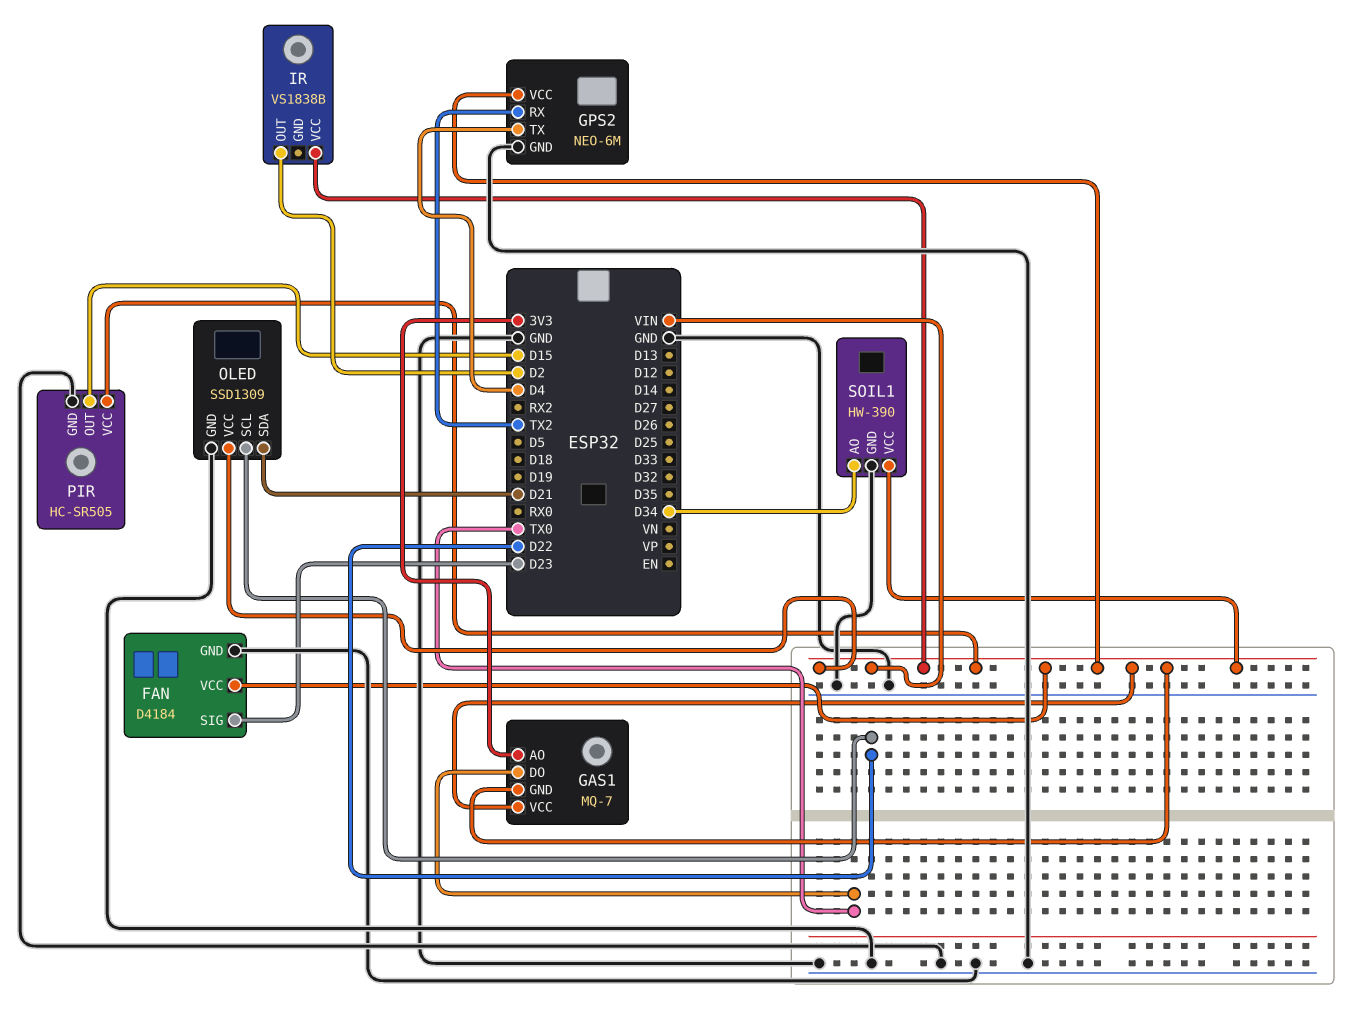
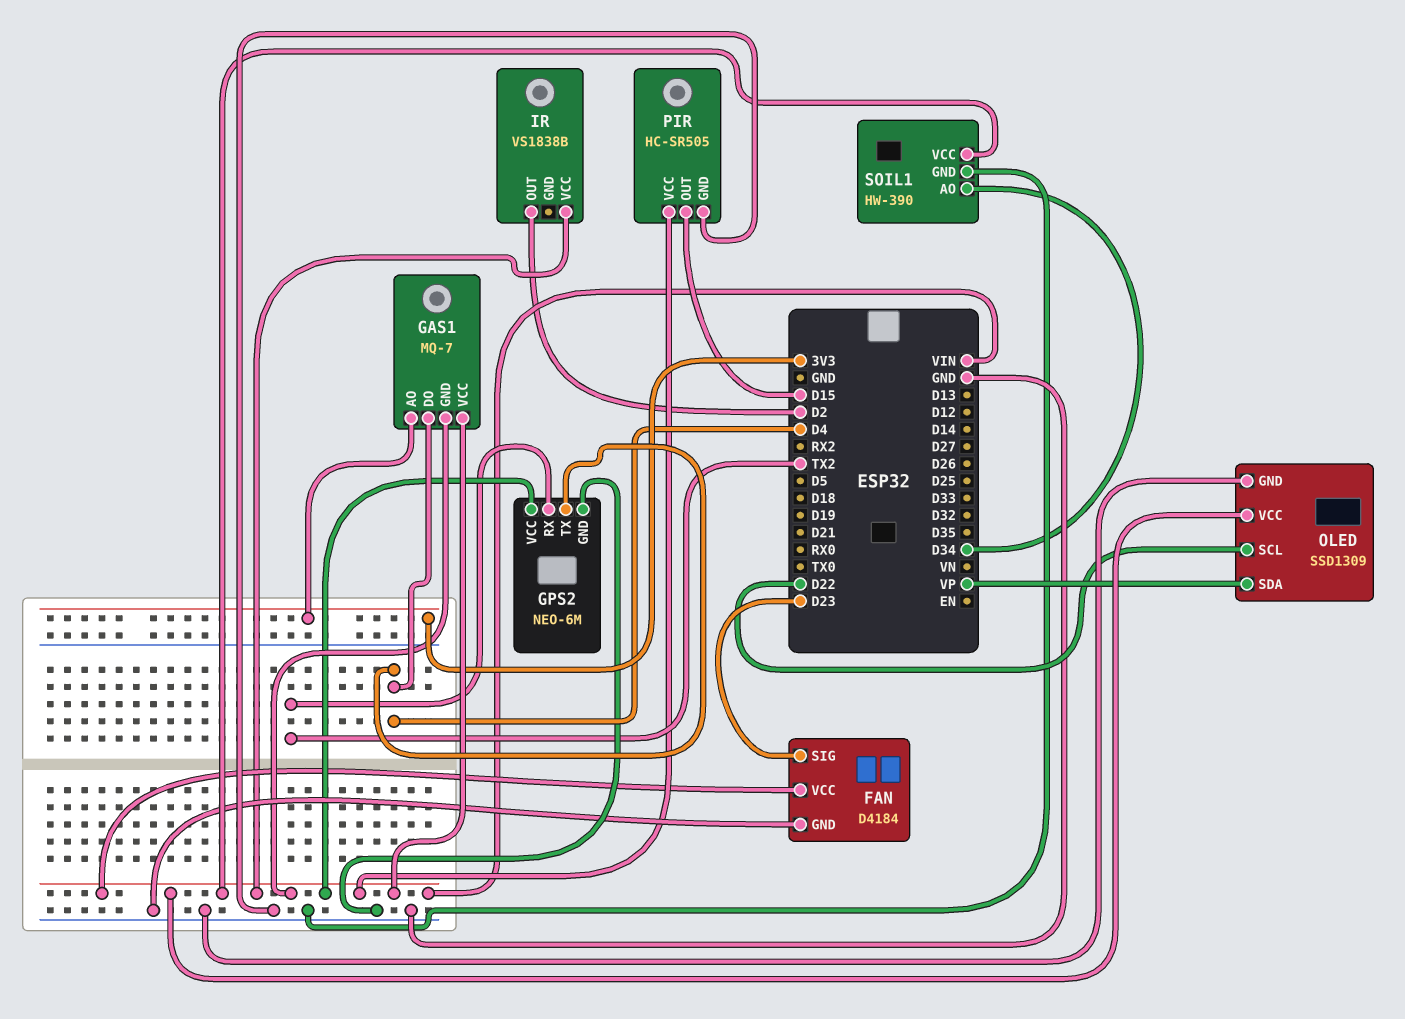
GAS1 pin DO: TX0 -> D4
OLED pin SDA: D21 -> VP

